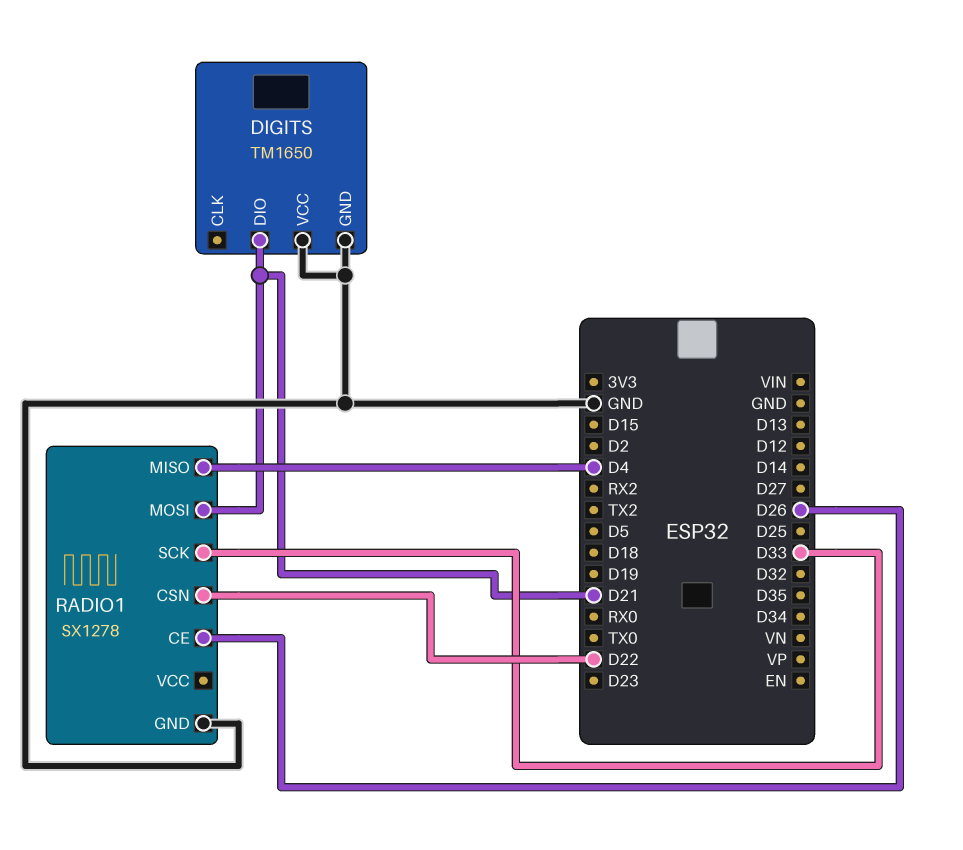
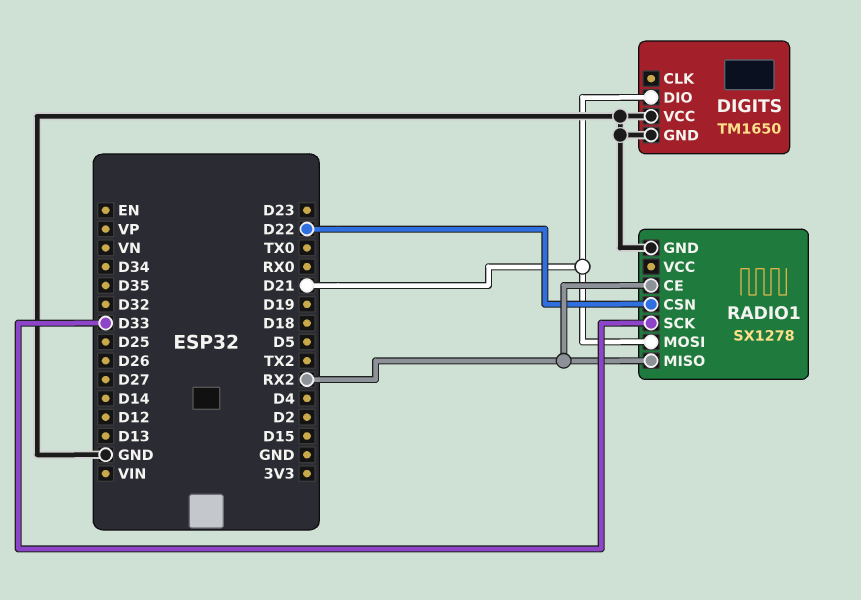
RADIO1 pin CE: D26 -> RX2
RADIO1 pin MISO: D4 -> RX2

